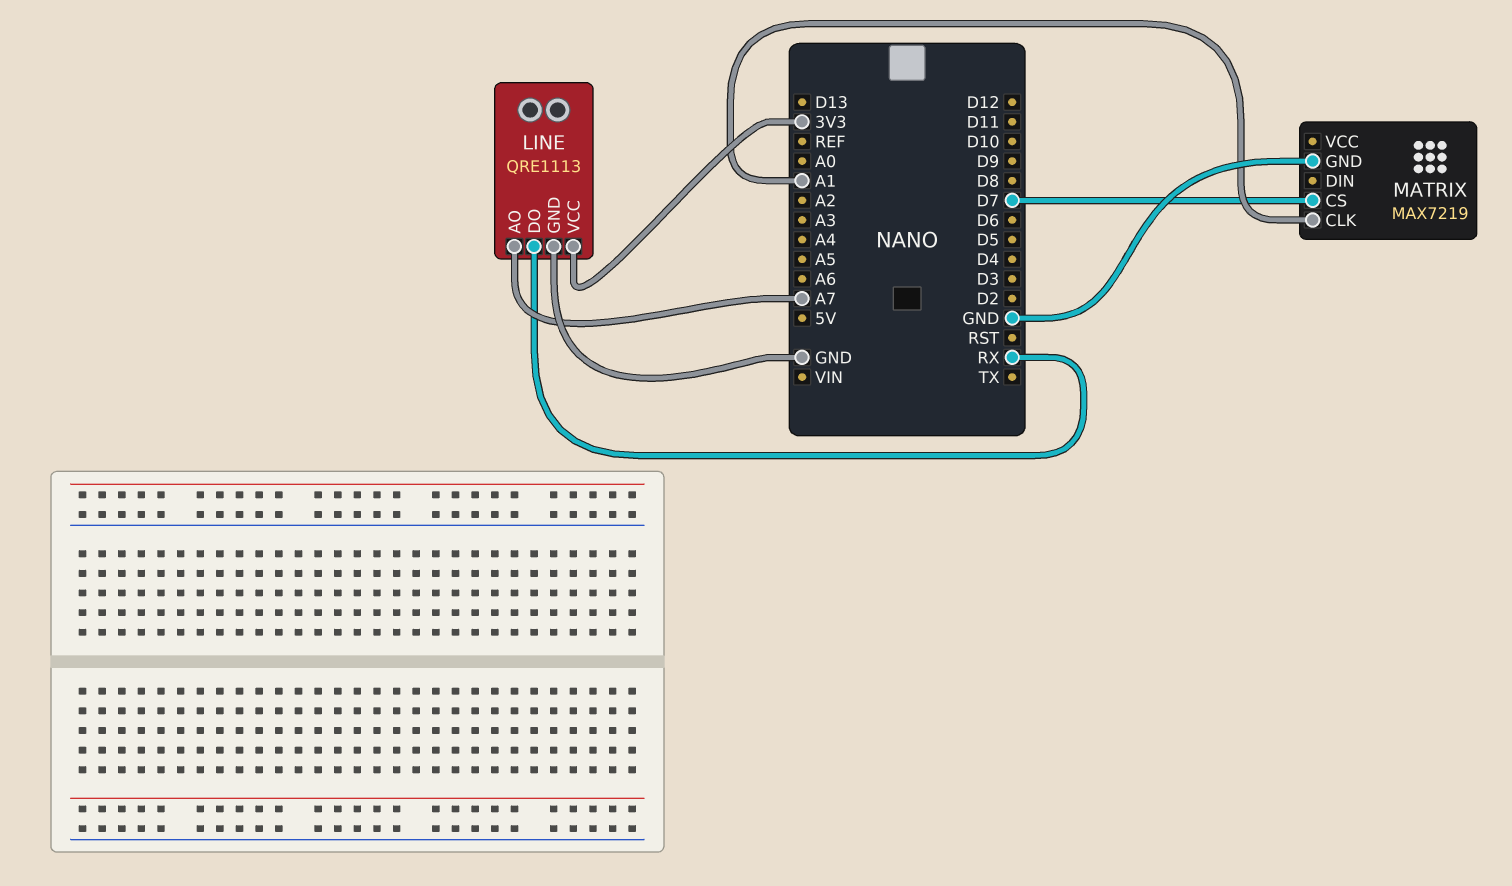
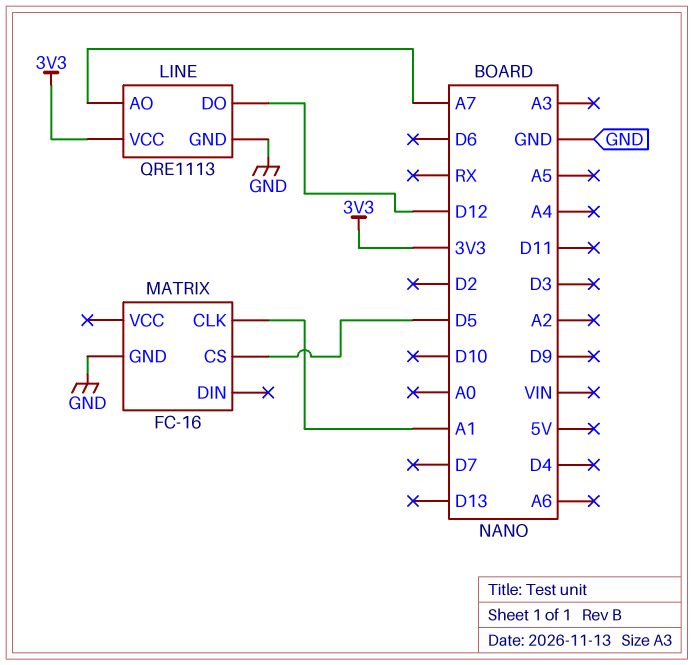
LINE pin DO: RX -> D12
MATRIX: MAX7219 -> FC-16
MATRIX pin CS: D7 -> D5

